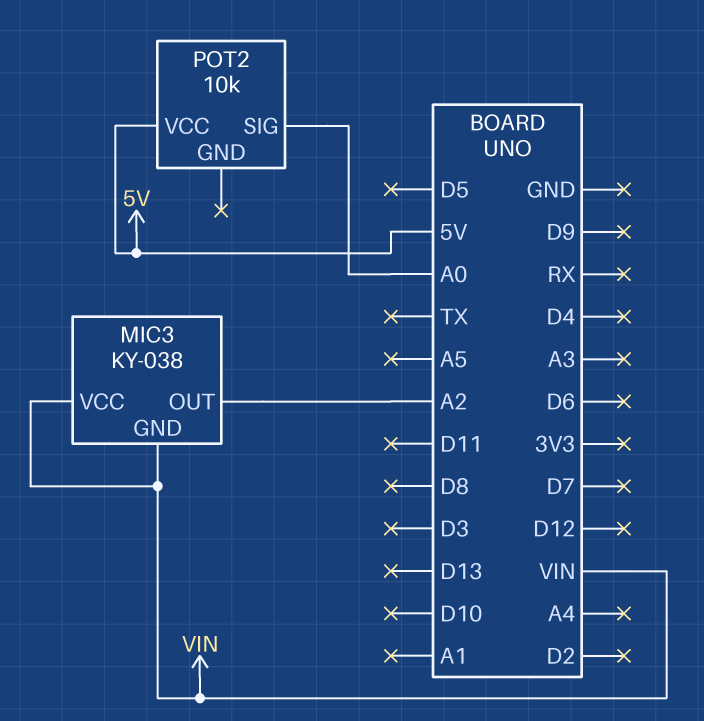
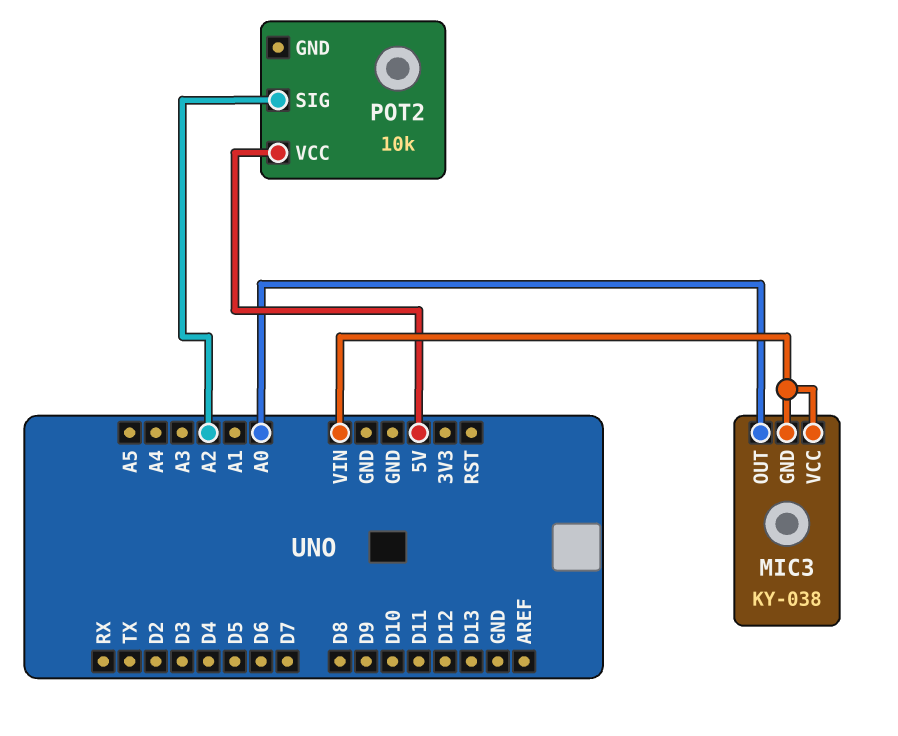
MIC3 pin OUT: A2 -> A0
POT2 pin SIG: A0 -> A2

